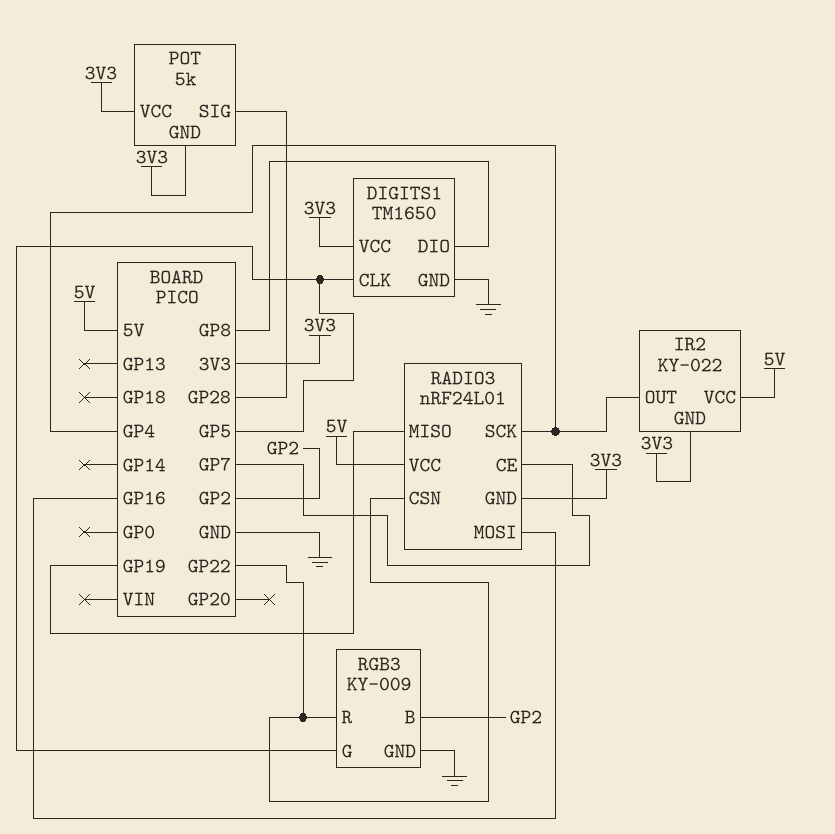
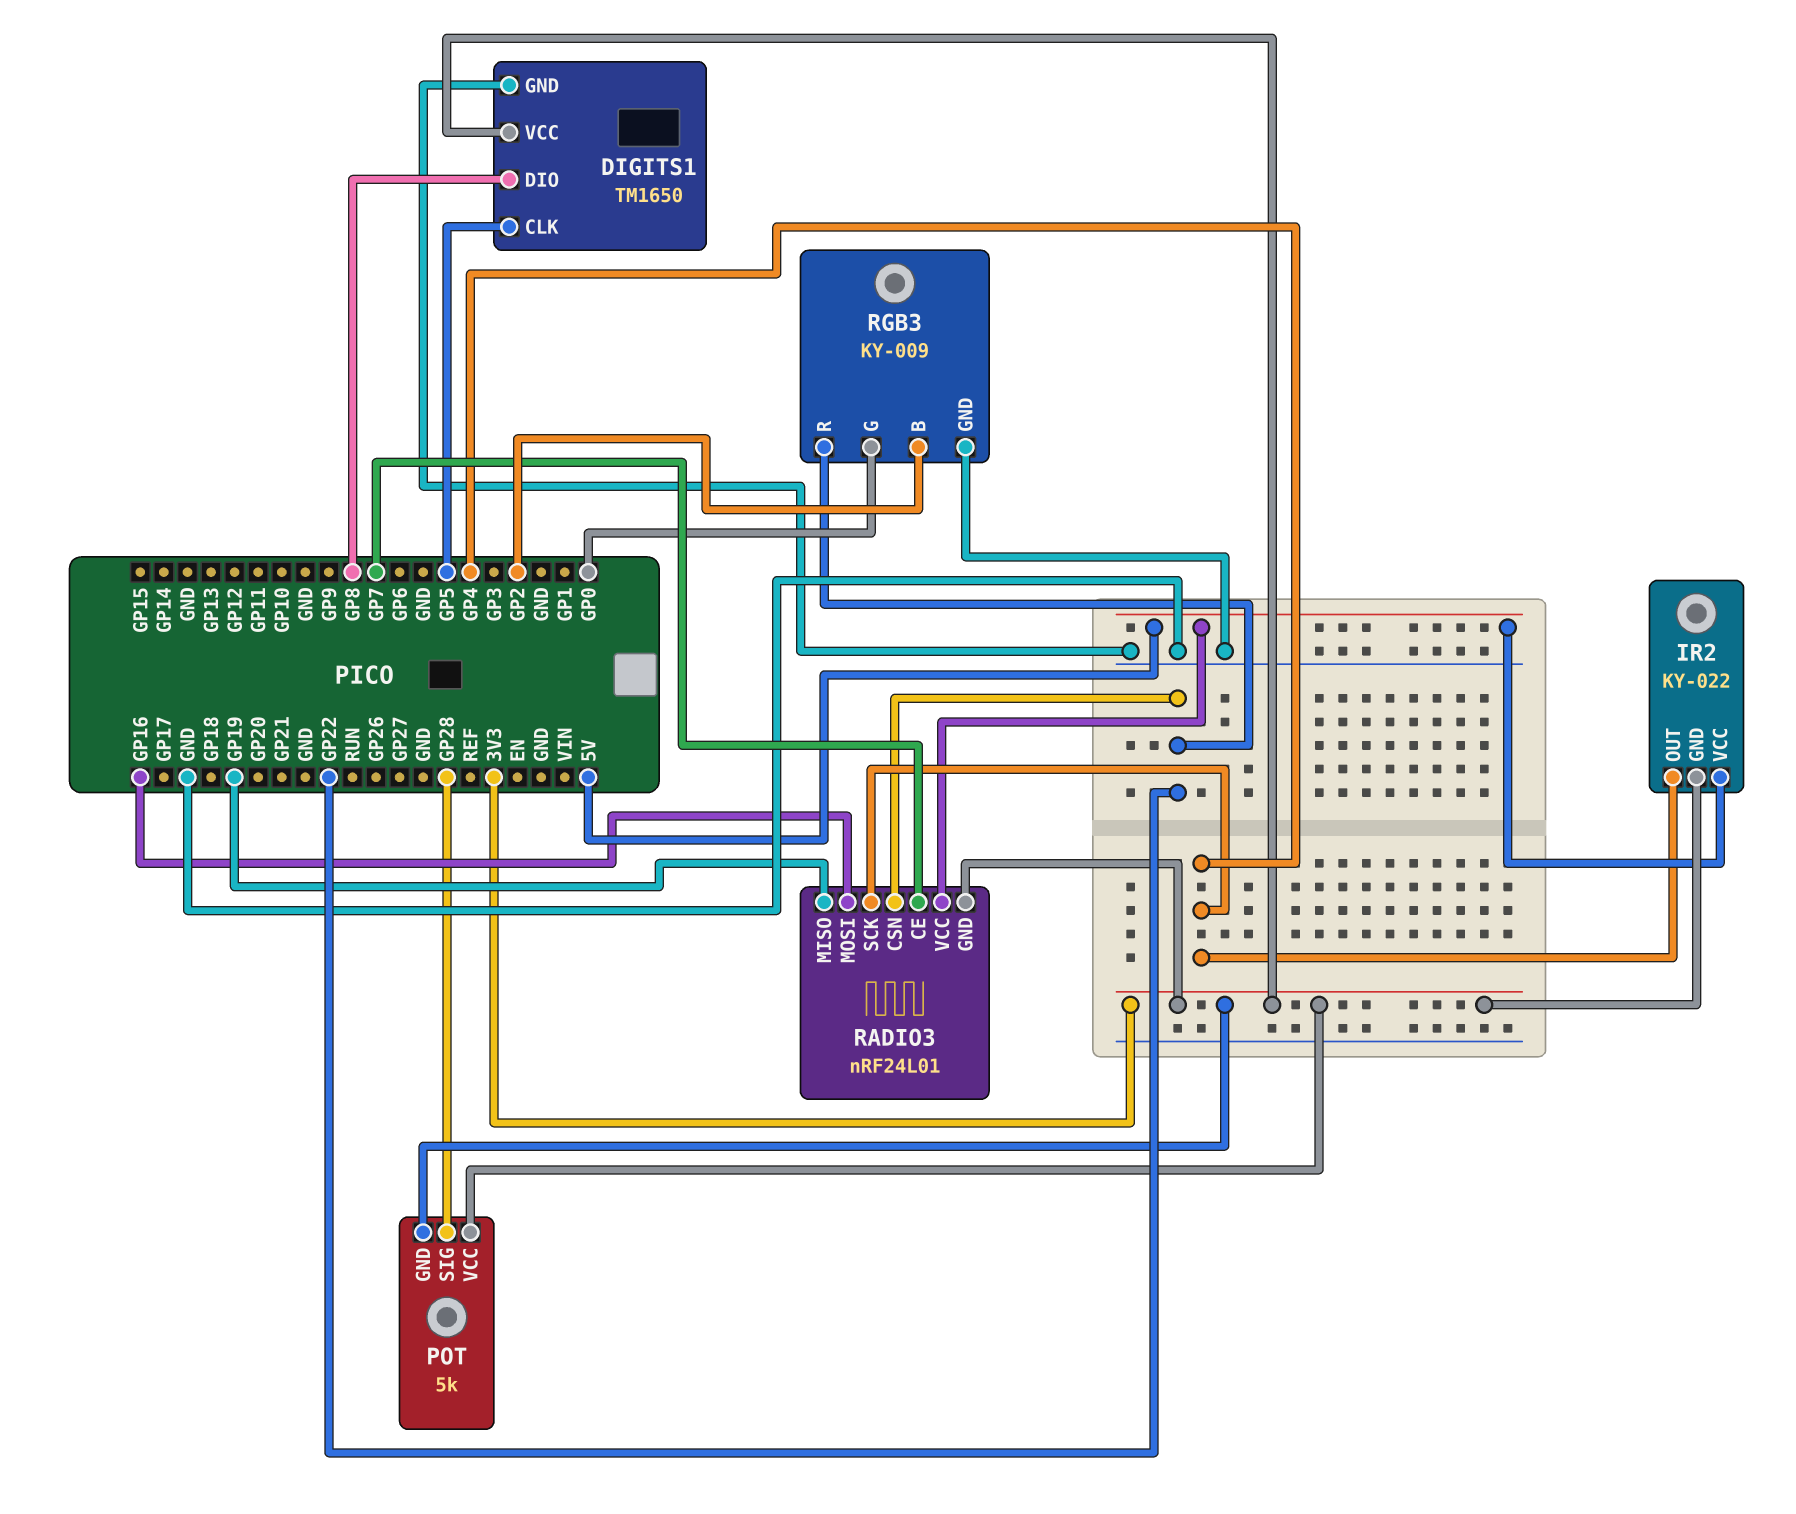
RGB3 pin G: GP5 -> GP0

